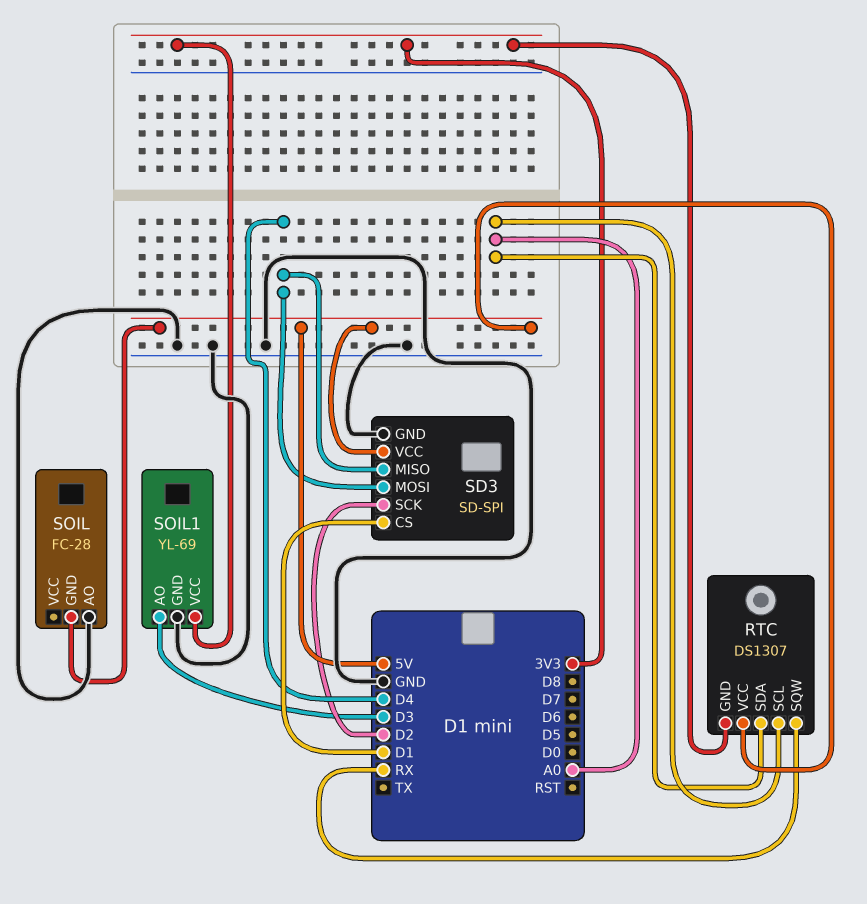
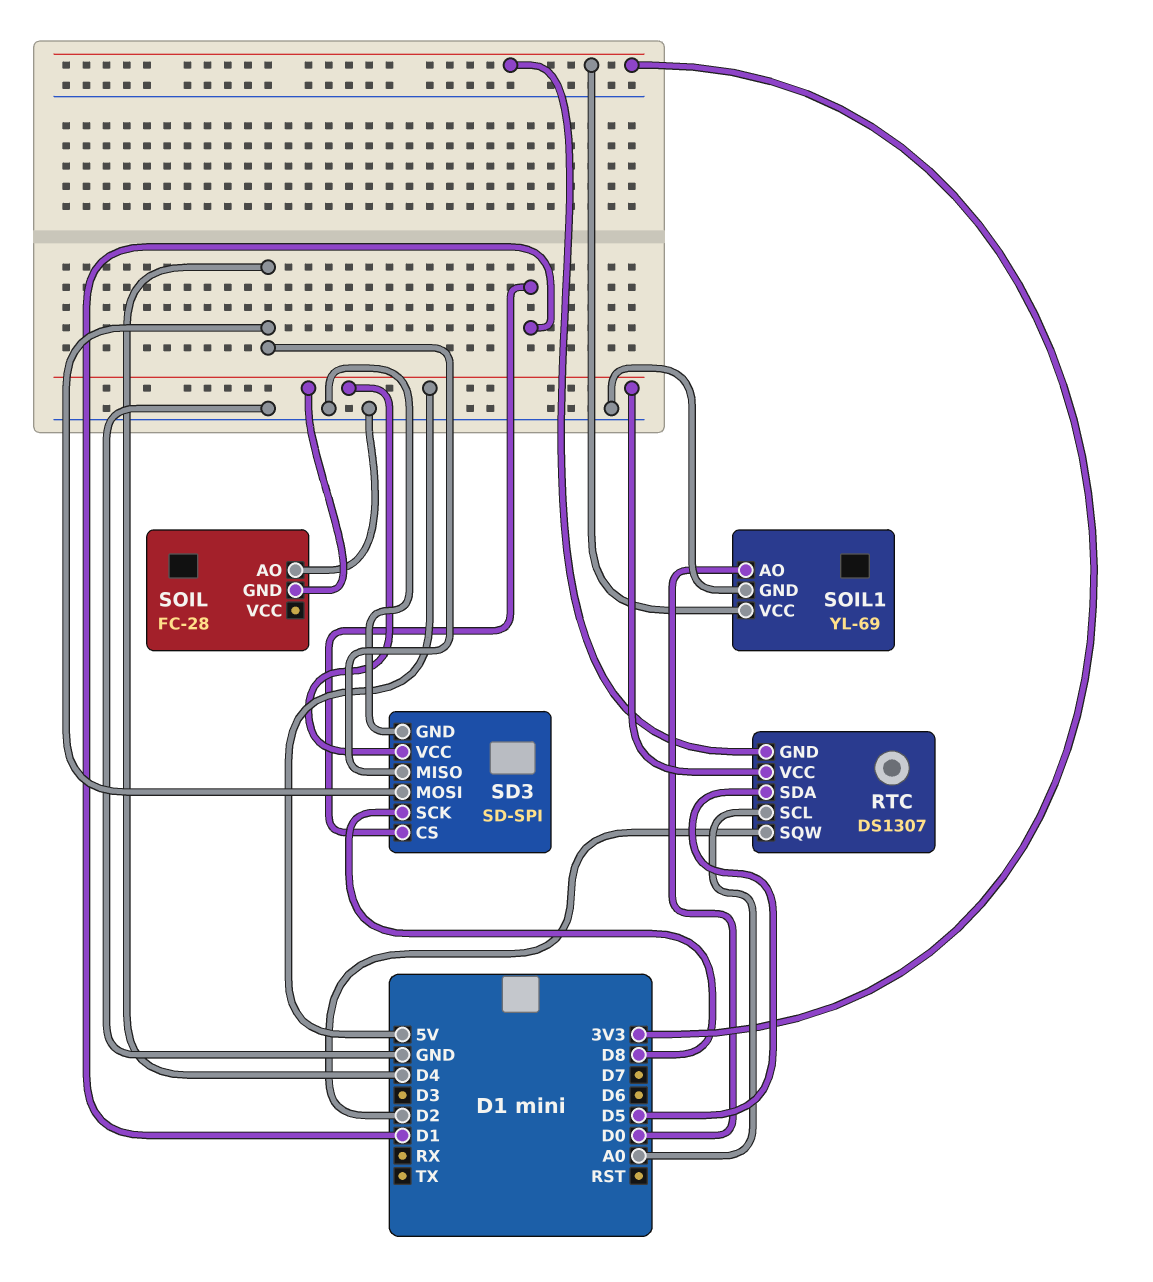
RTC pin SDA: A0 -> D5
RTC pin SQW: RX -> D2
SD3 pin SCK: D2 -> D8
SOIL1 pin AO: D3 -> D0

